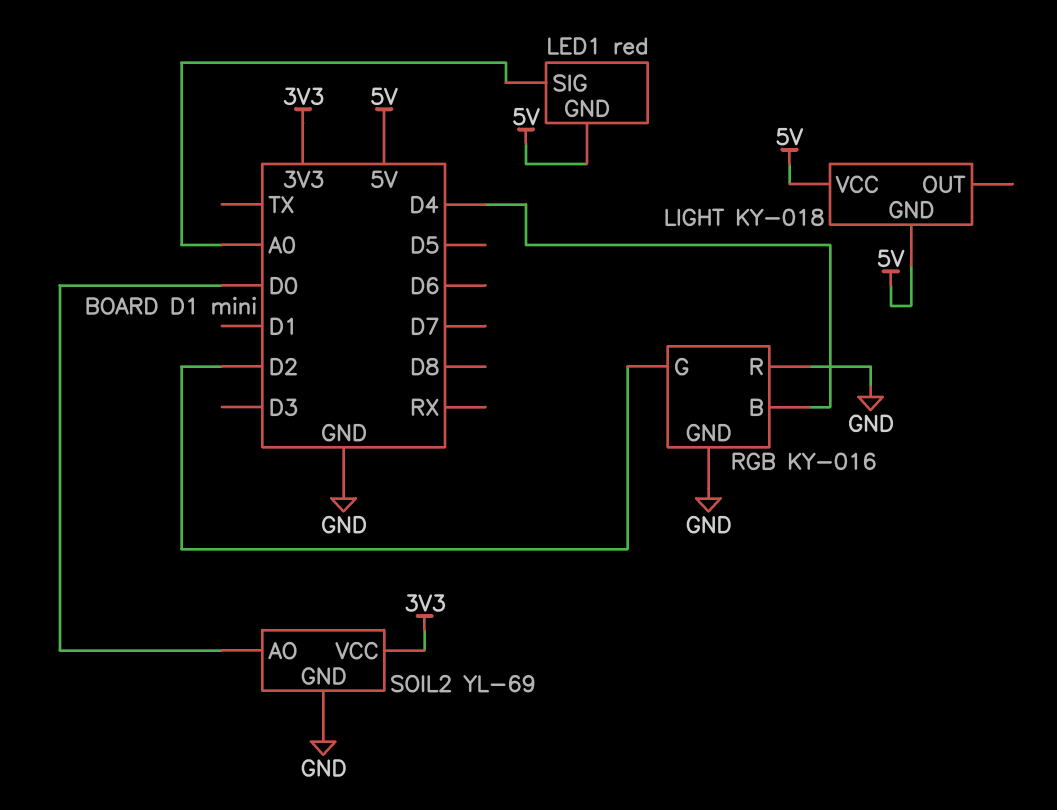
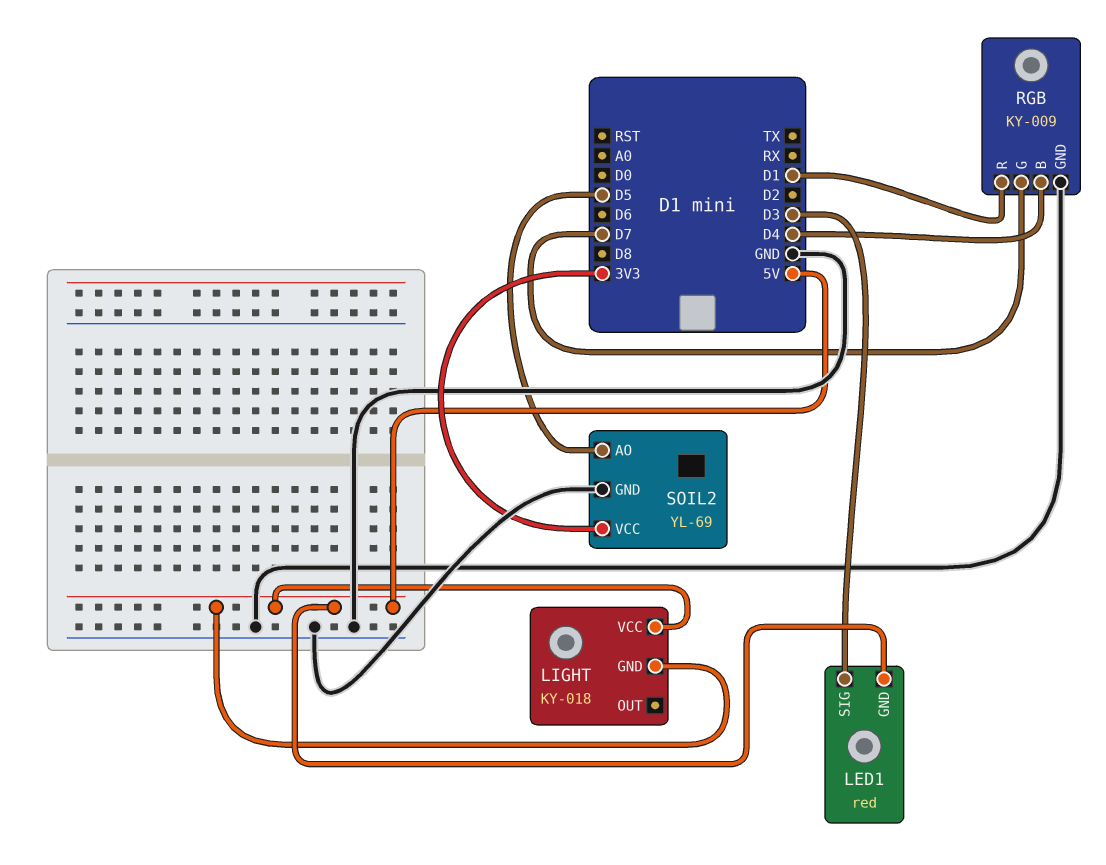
LED1 pin SIG: A0 -> D3
RGB: KY-016 -> KY-009
RGB pin G: D2 -> D7
RGB pin R: GND -> D1
SOIL2 pin AO: D0 -> D5

